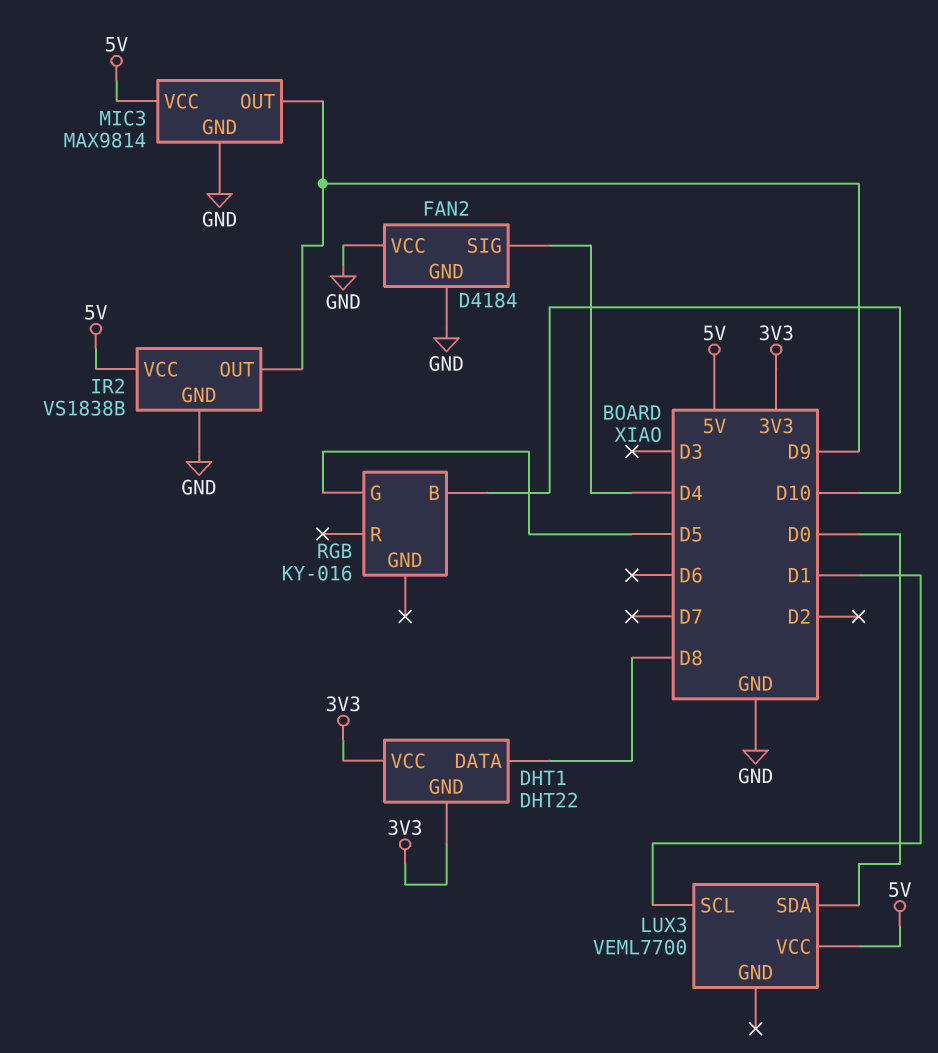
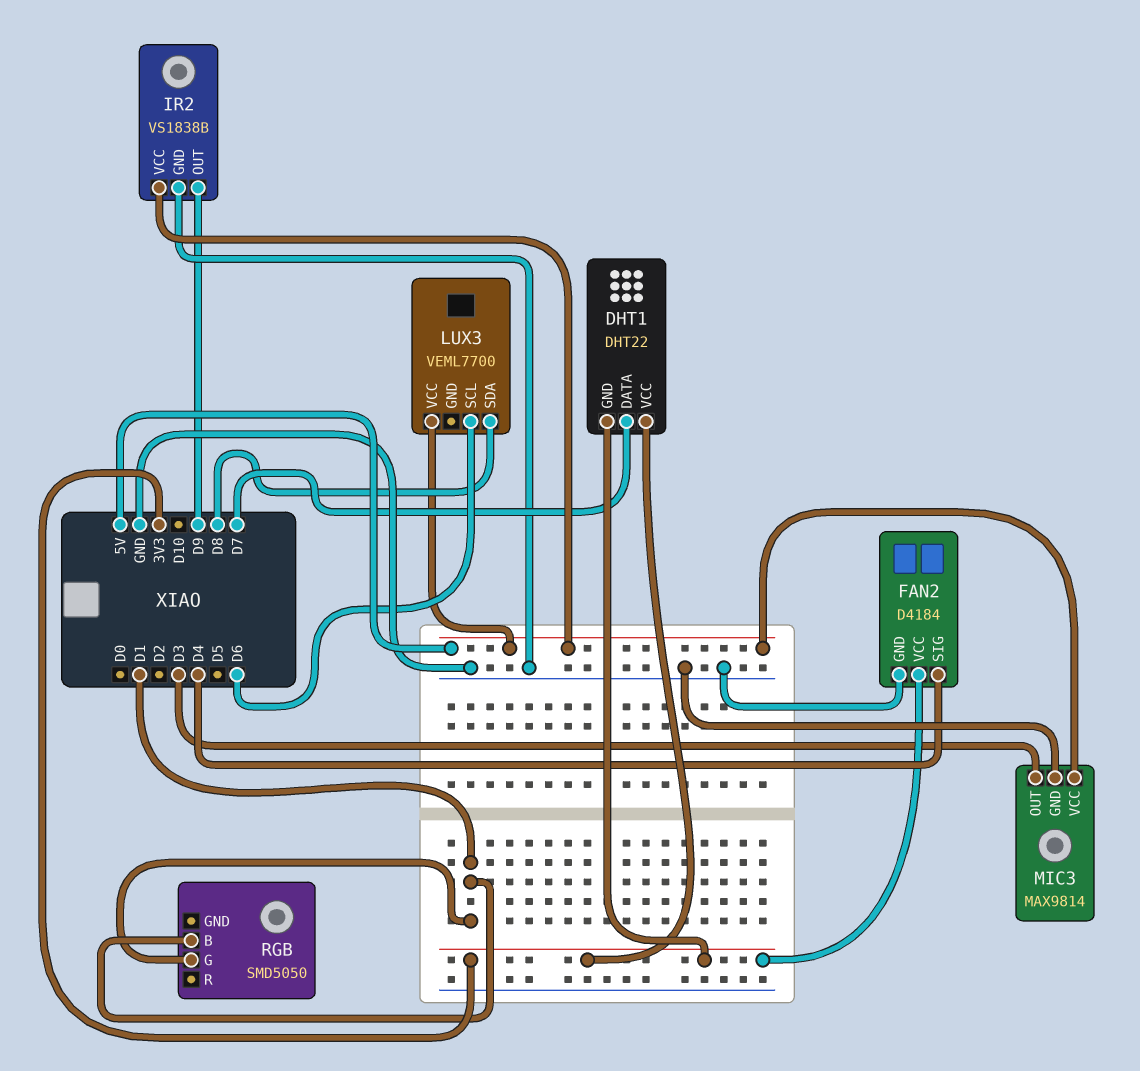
DHT1 pin DATA: D8 -> D7
FAN2 pin VCC: GND -> 3V3
LUX3 pin SCL: D1 -> D6
LUX3 pin SDA: D0 -> D8
MIC3 pin OUT: D9 -> D3
RGB: KY-016 -> SMD5050
RGB pin B: D10 -> D1
RGB pin G: D5 -> D1

